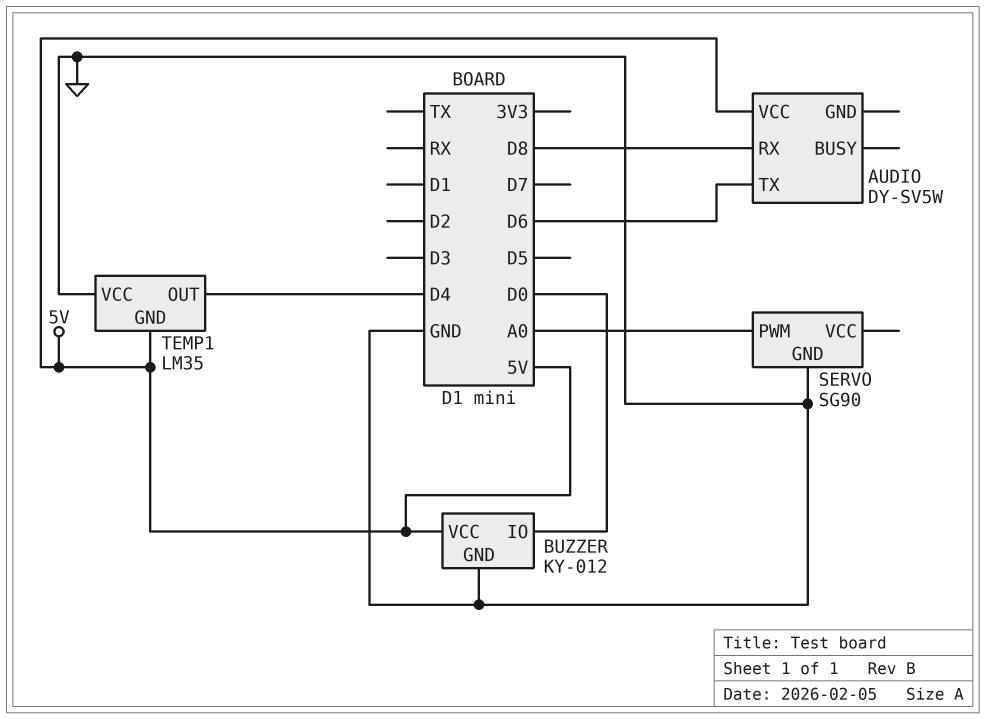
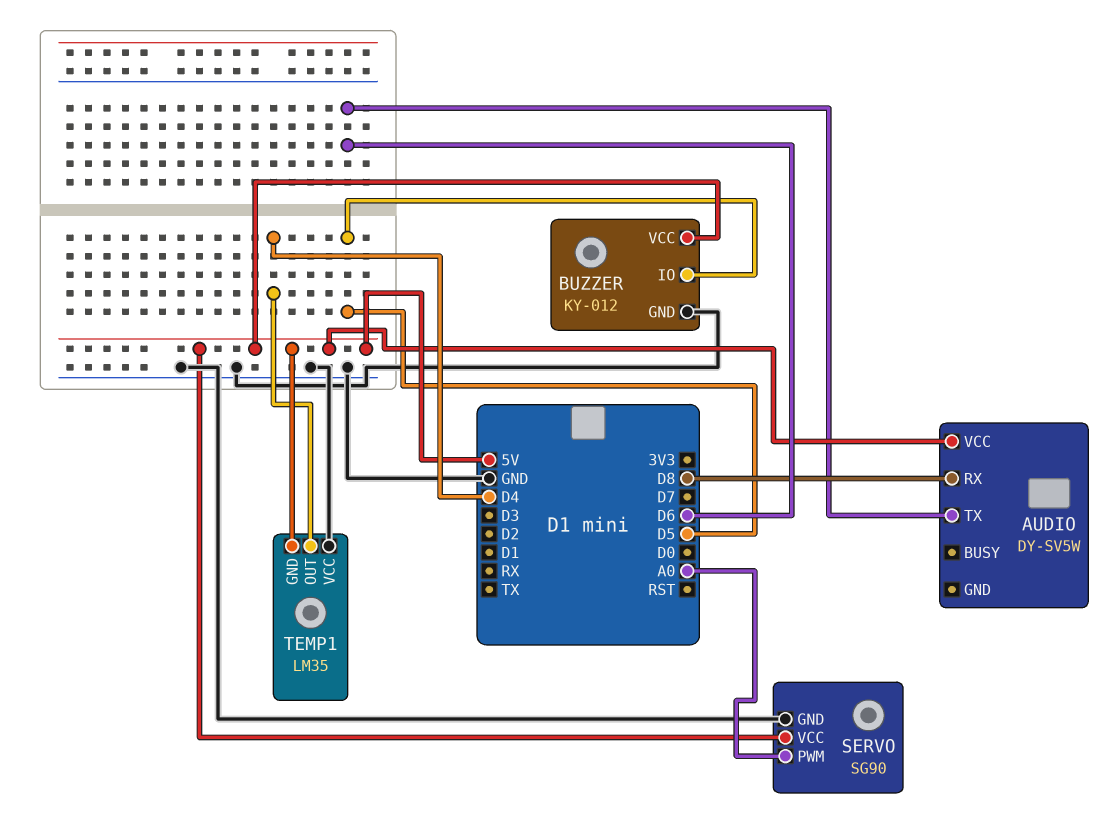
BUZZER pin IO: D0 -> D5
SERVO pin VCC: none -> 5V

